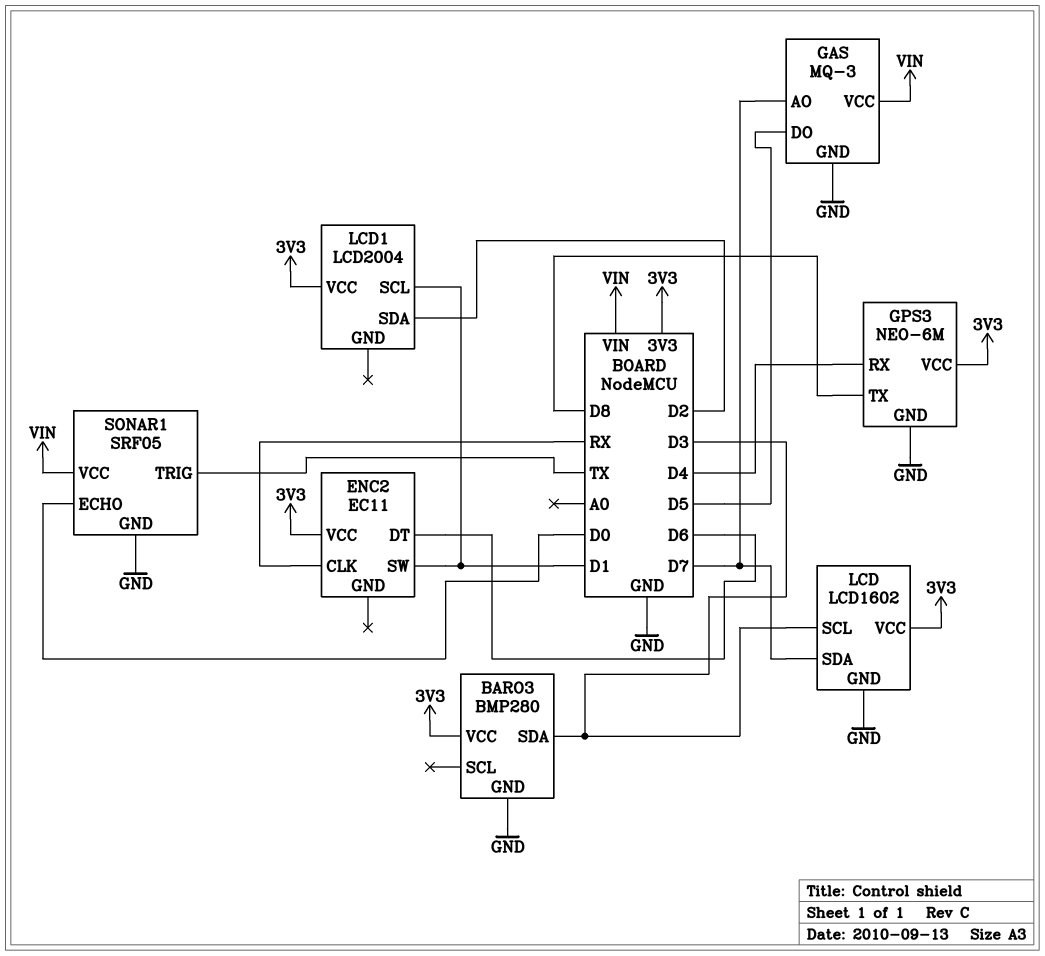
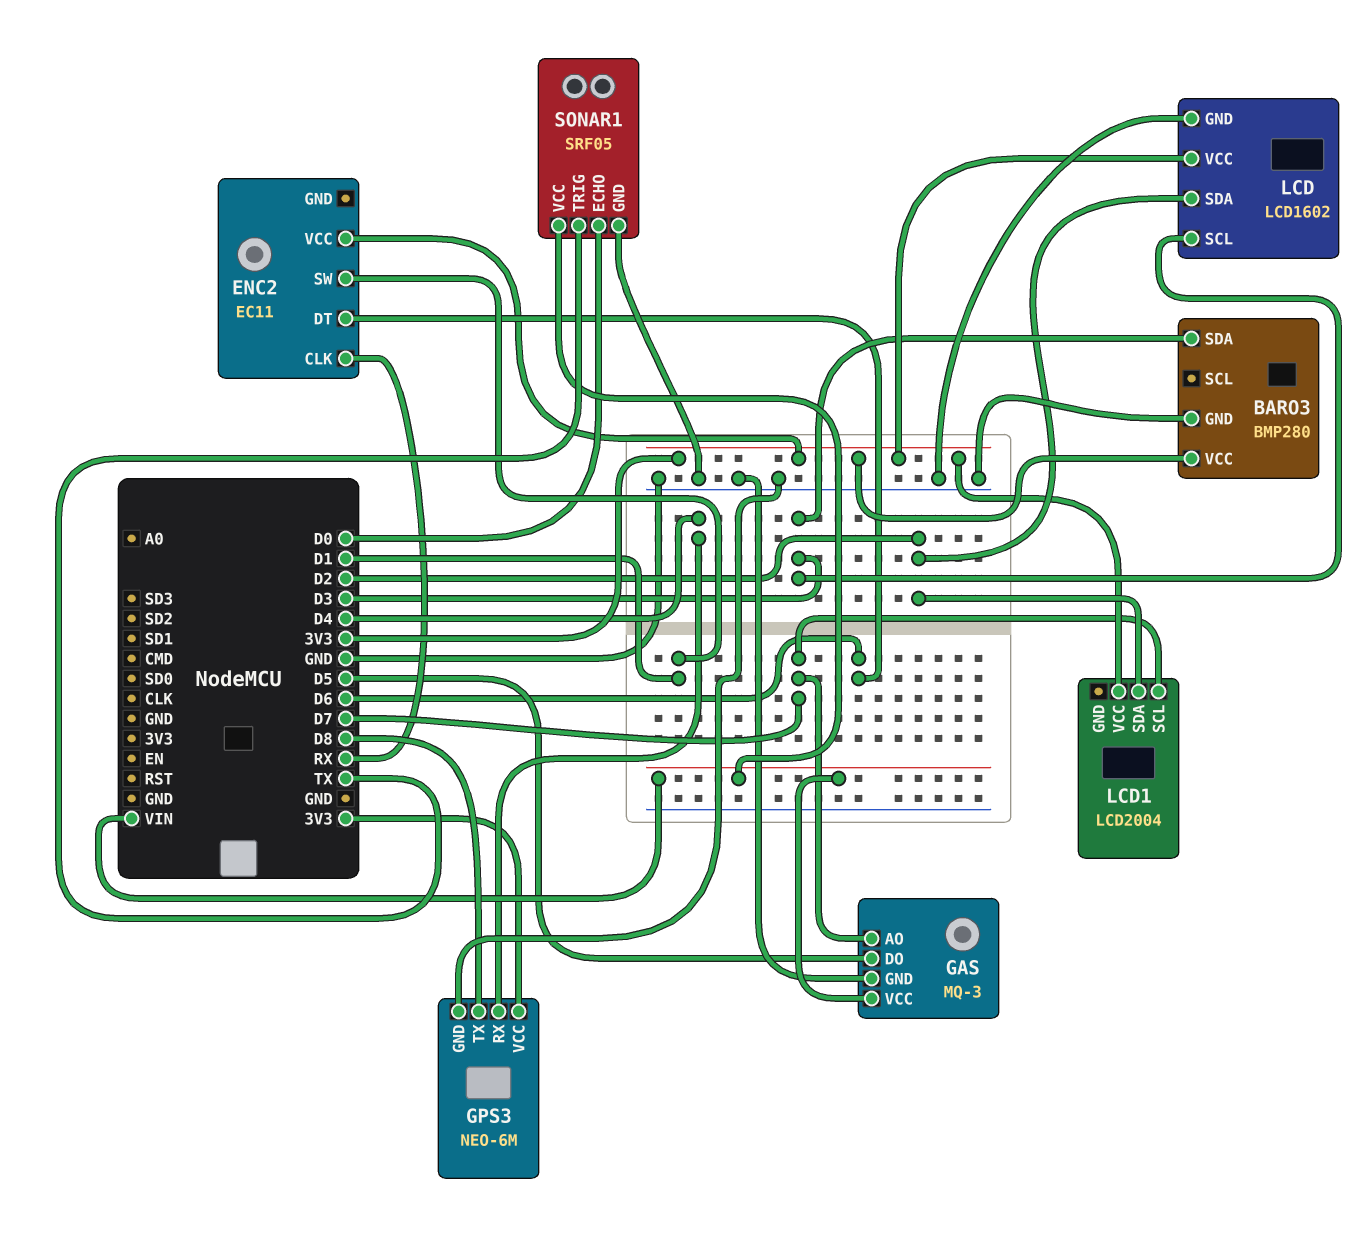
LCD pin SDA: D7 -> D2
LCD1 pin SCL: D1 -> D7

